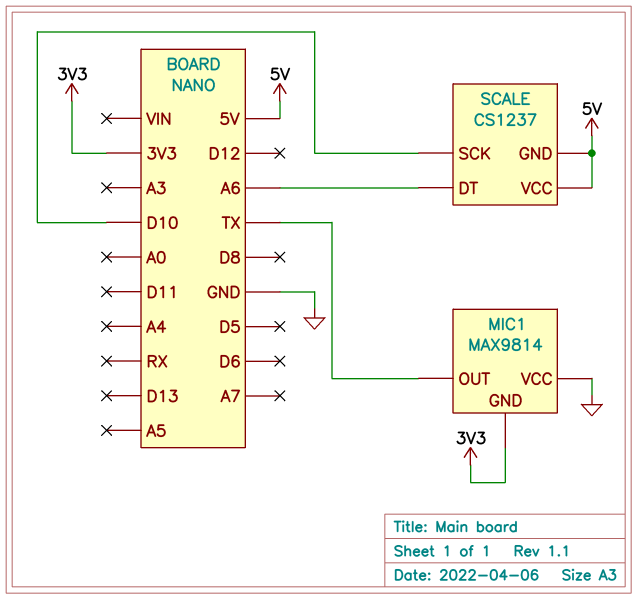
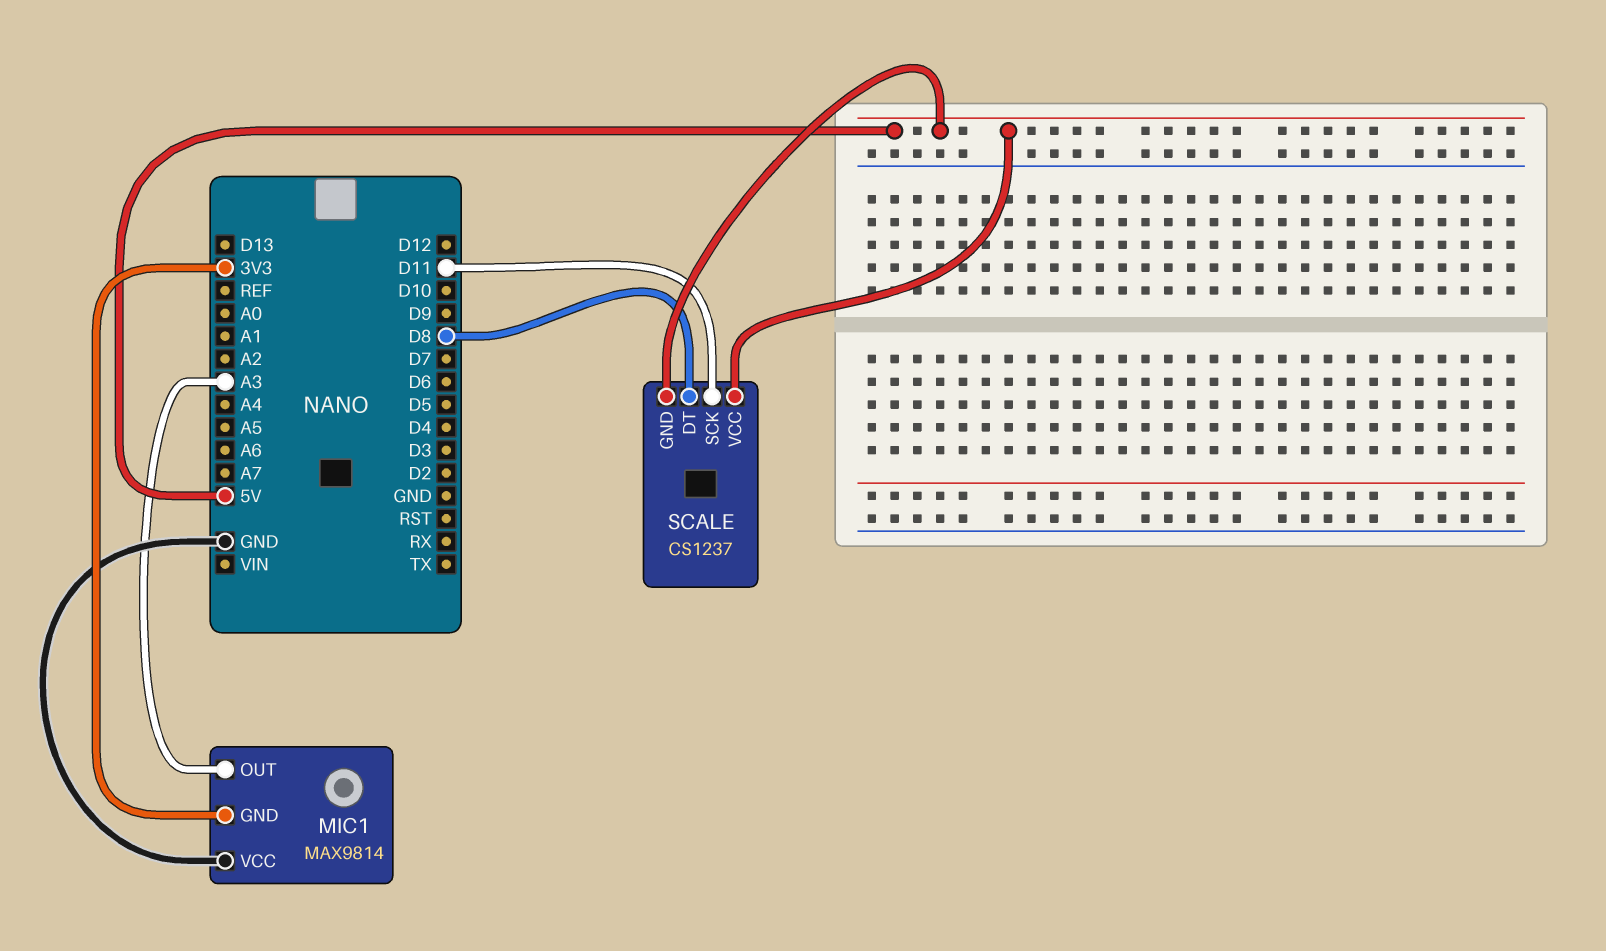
MIC1 pin OUT: TX -> A3
SCALE pin DT: A6 -> D8
SCALE pin SCK: D10 -> D11

